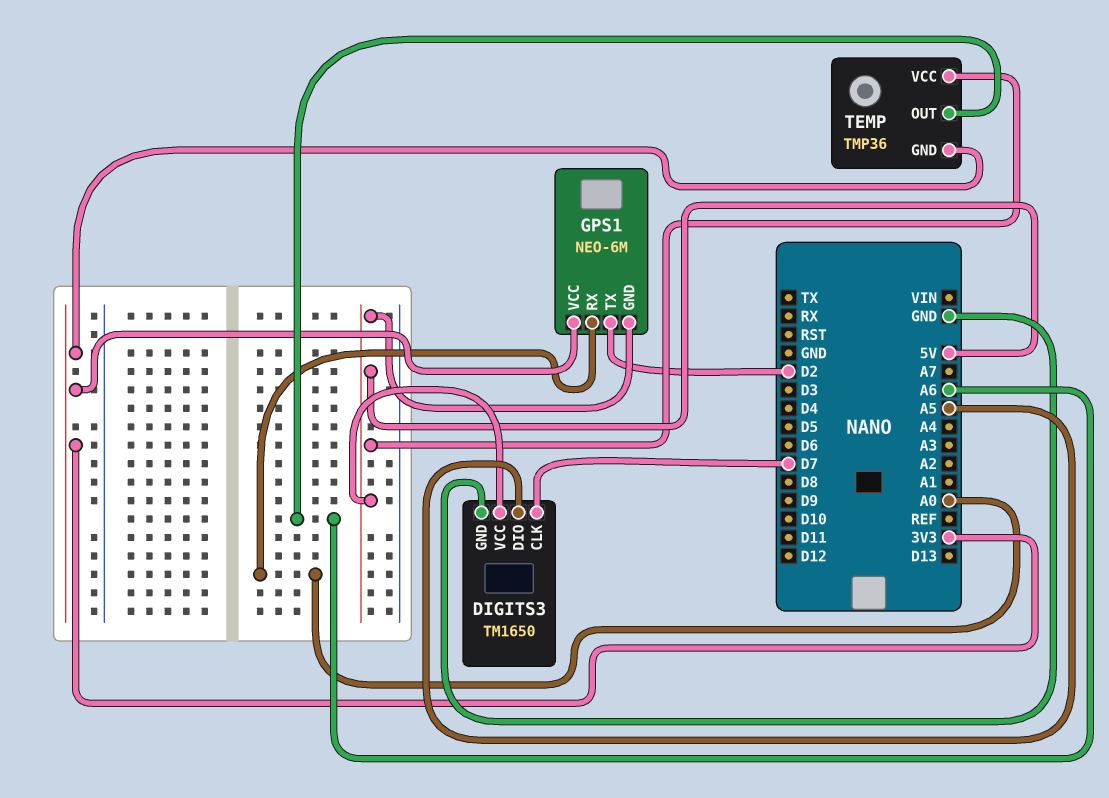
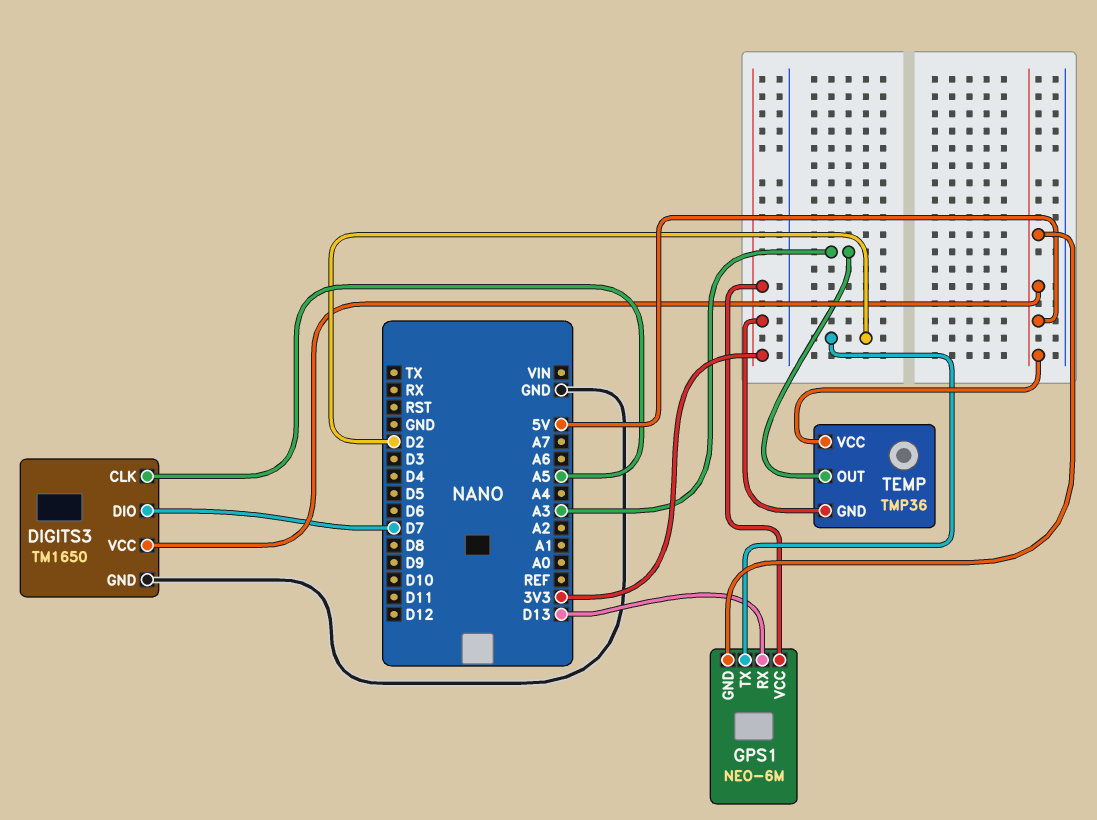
DIGITS3 pin CLK: D7 -> A5
DIGITS3 pin DIO: A5 -> D7
GPS1 pin RX: A0 -> D13
TEMP pin OUT: A6 -> A3

